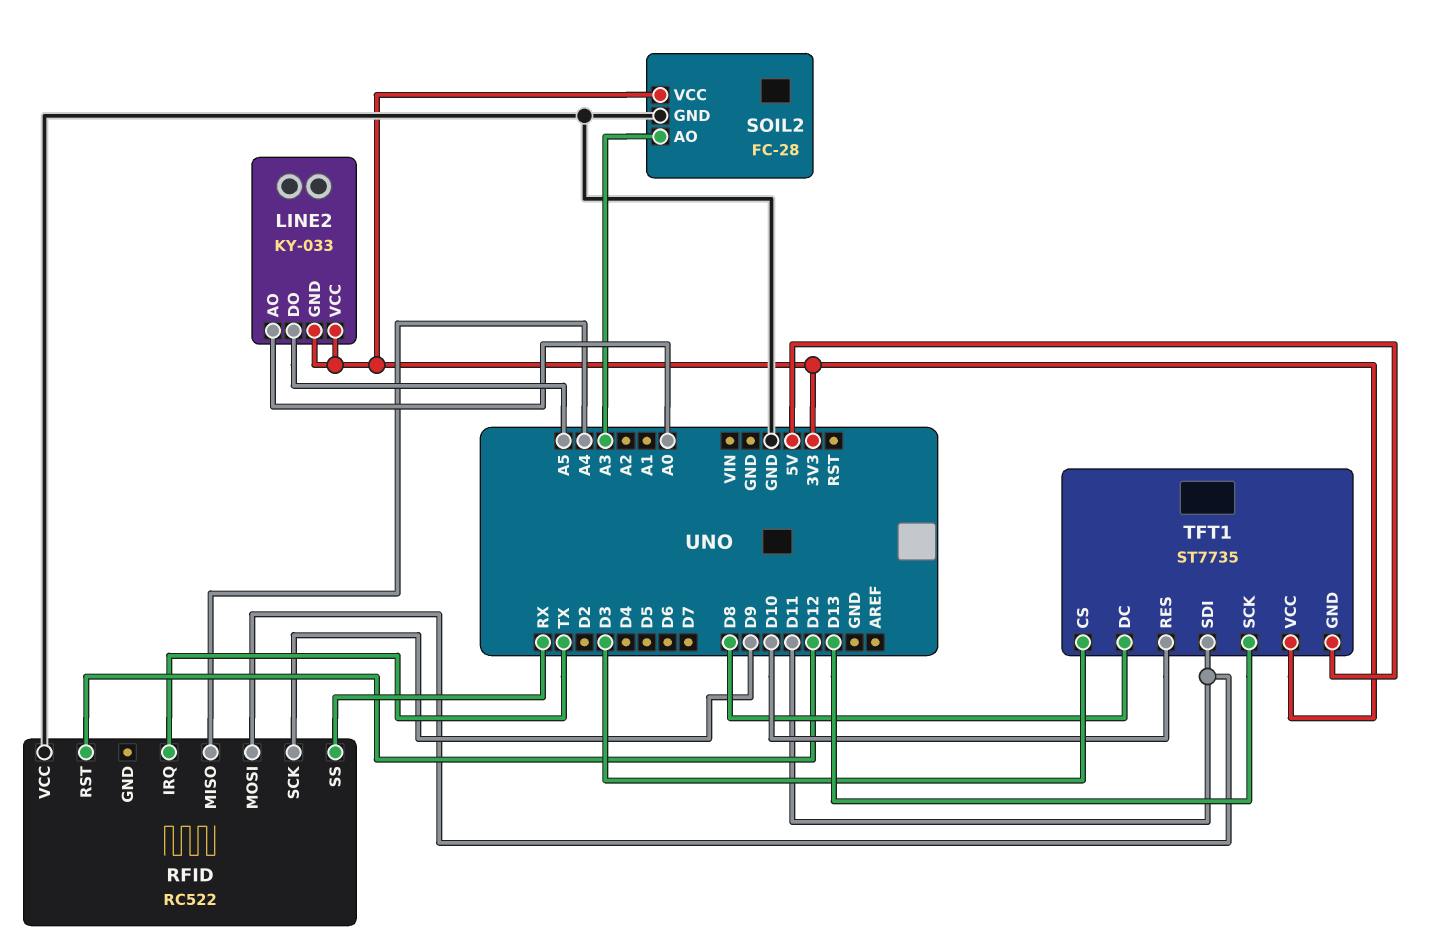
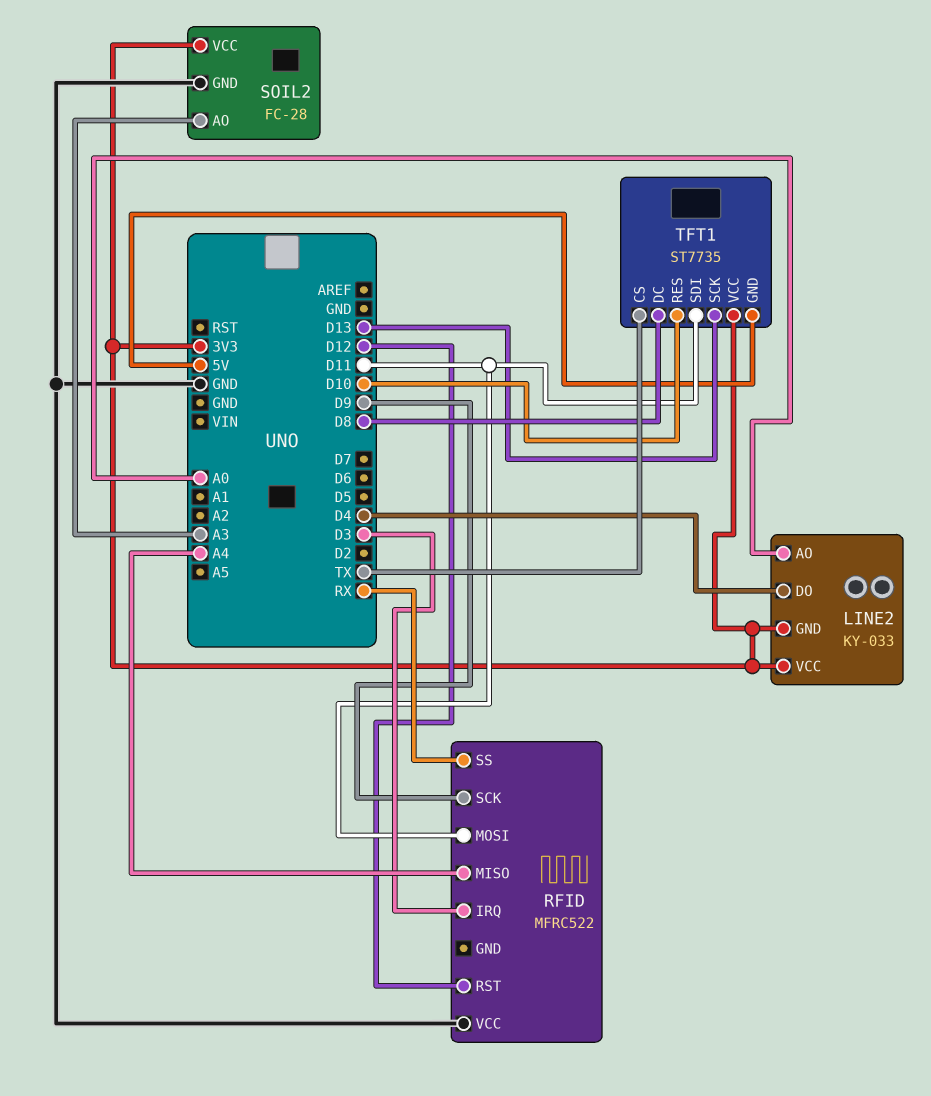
LINE2 pin DO: A5 -> D4
RFID: RC522 -> MFRC522
RFID pin IRQ: TX -> D3
TFT1 pin CS: D3 -> TX

